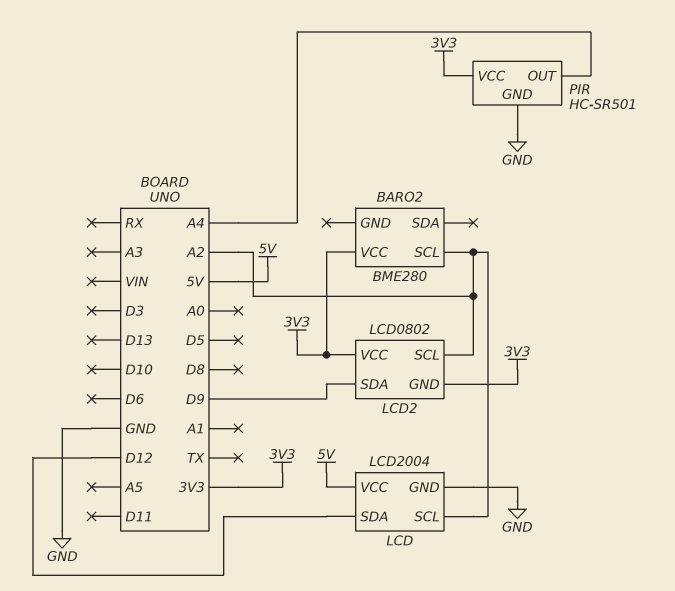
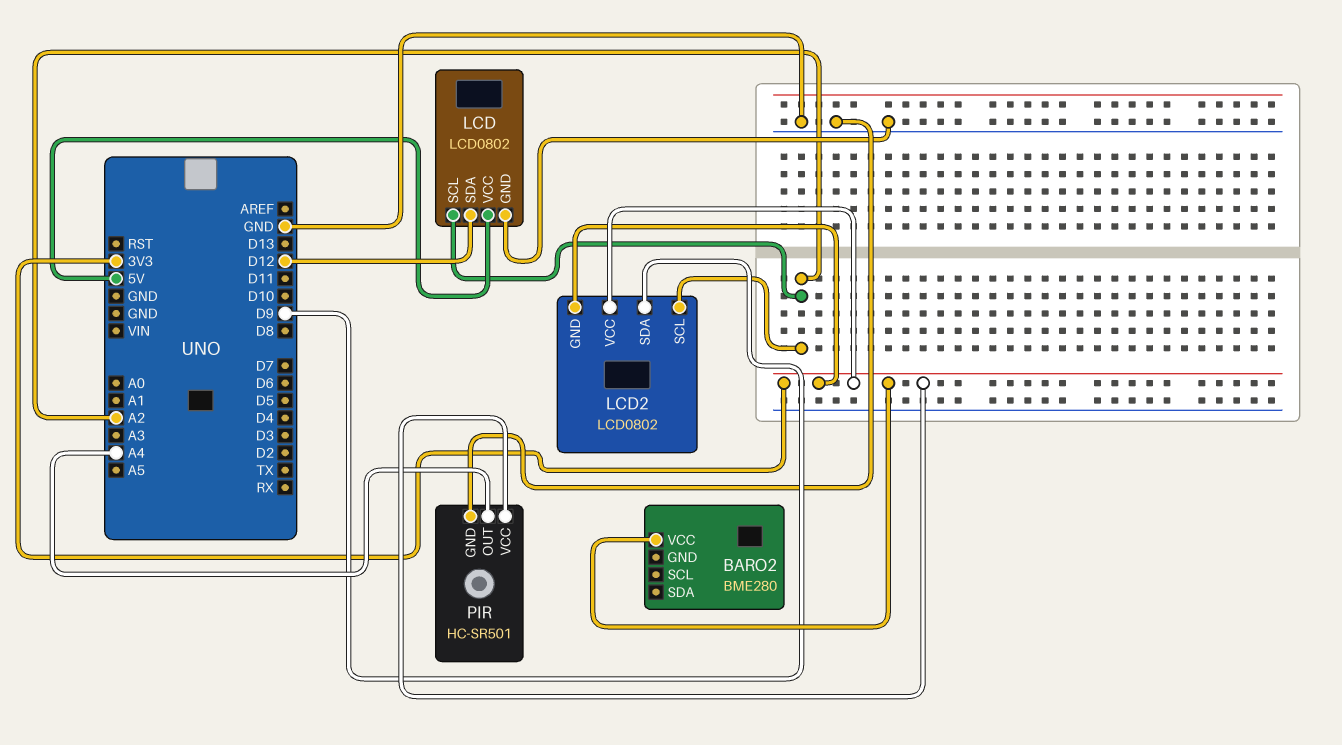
BARO2 pin SCL: A2 -> none
LCD: LCD2004 -> LCD0802

